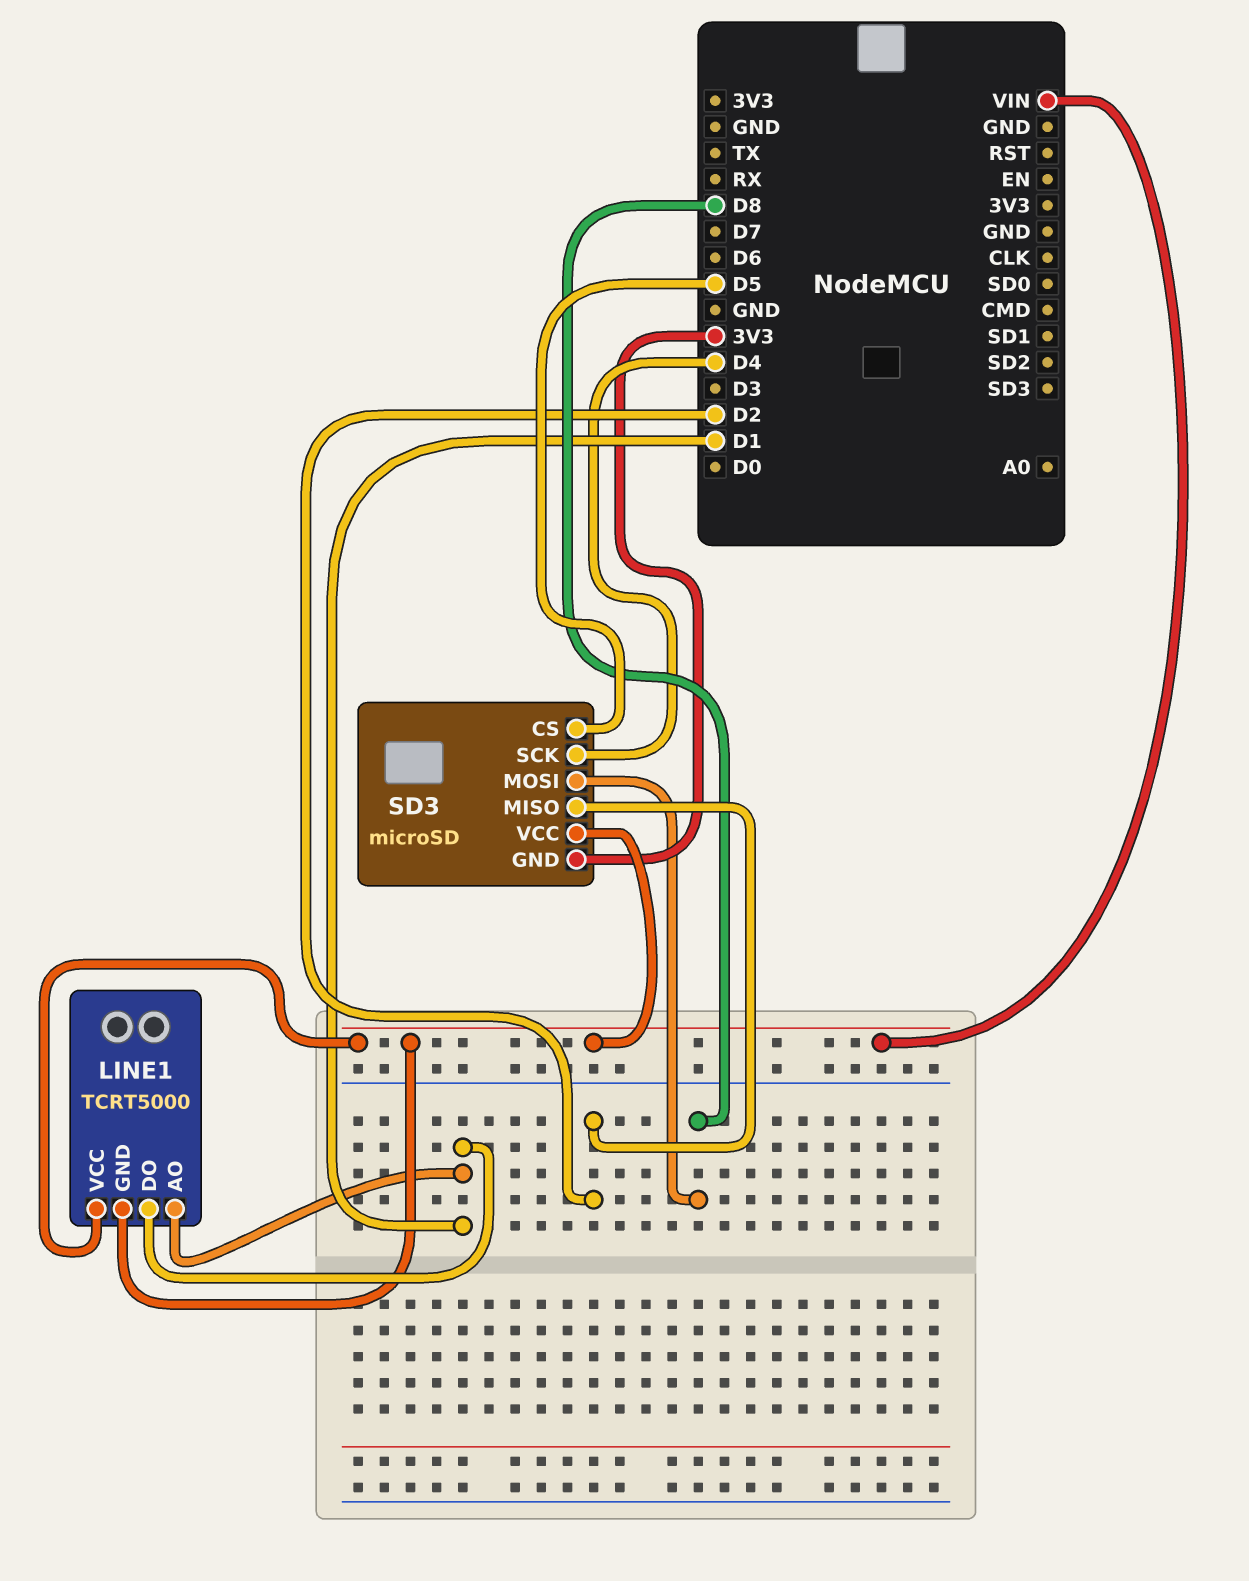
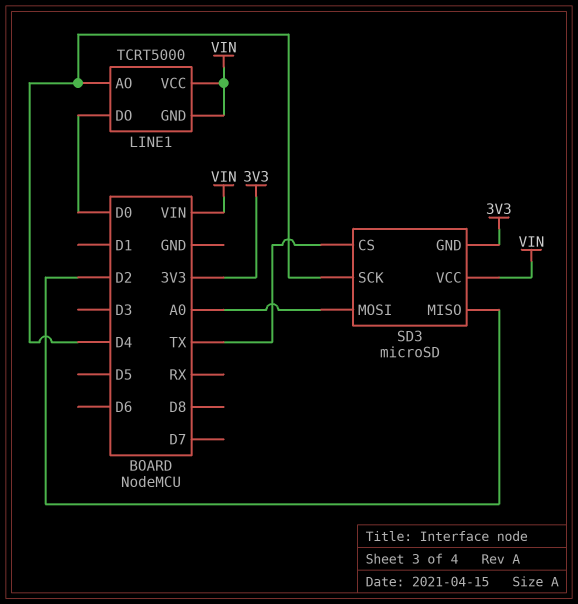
LINE1 pin AO: D1 -> D4
LINE1 pin DO: D1 -> D0
SD3 pin CS: D5 -> TX
SD3 pin MOSI: D8 -> A0

